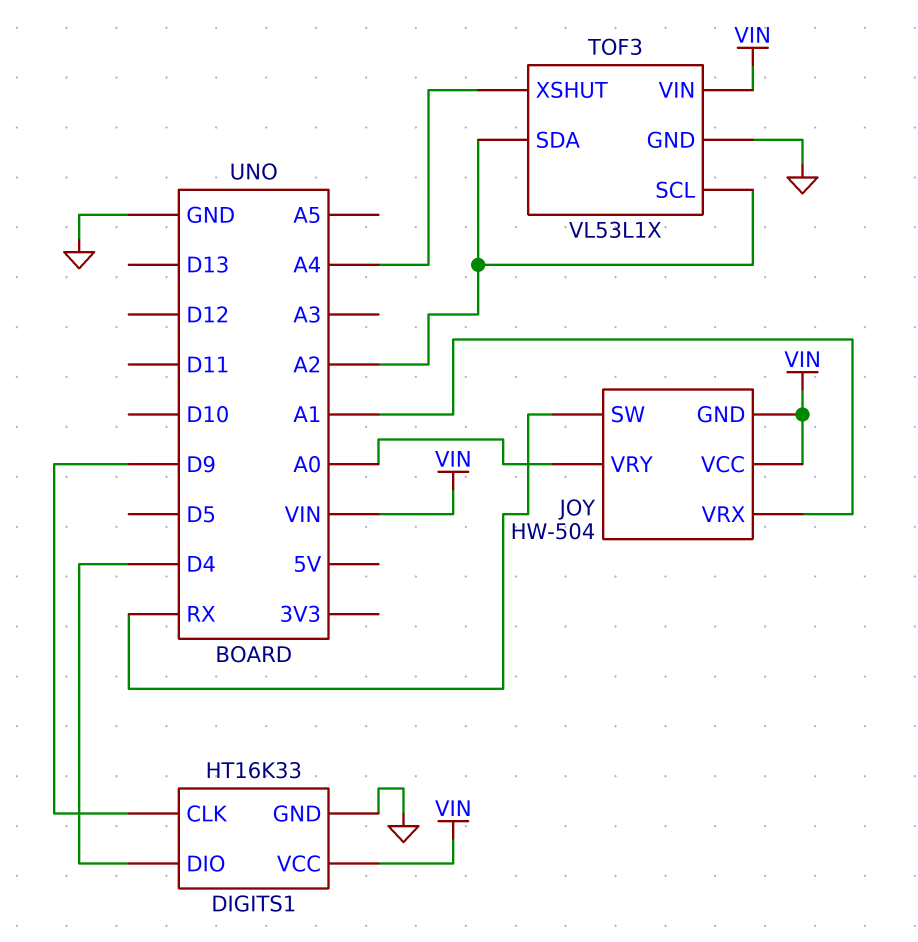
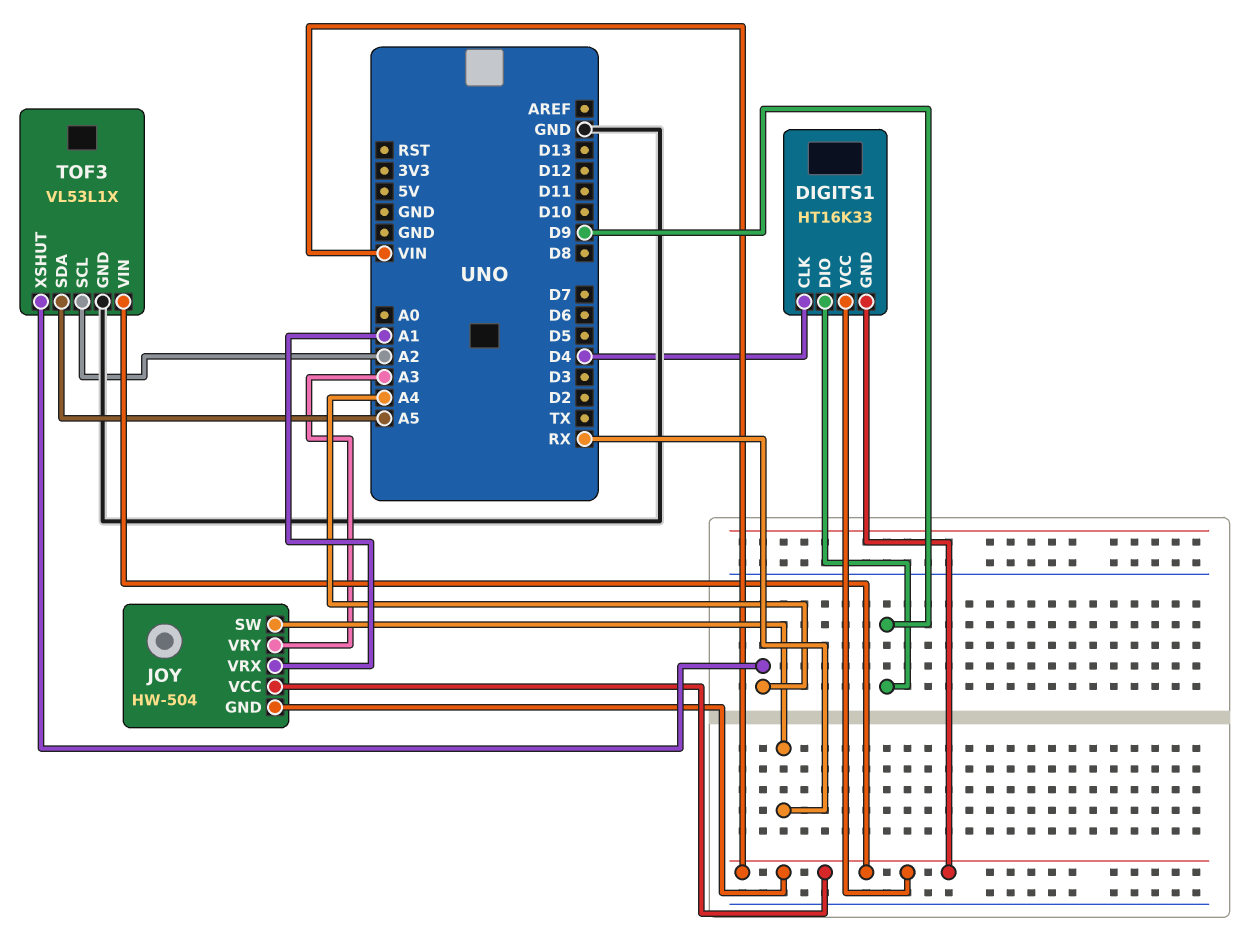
DIGITS1 pin CLK: D9 -> D4
DIGITS1 pin DIO: D4 -> D9
DIGITS1 pin GND: GND -> VIN
JOY pin VRY: A0 -> A3
TOF3 pin SDA: A2 -> A5

